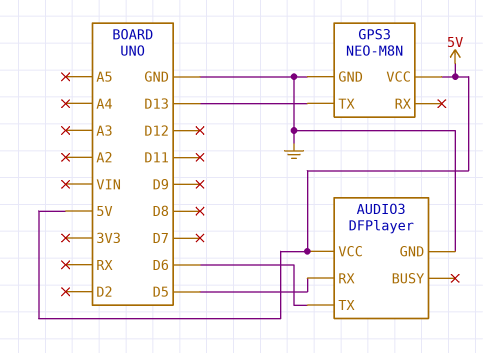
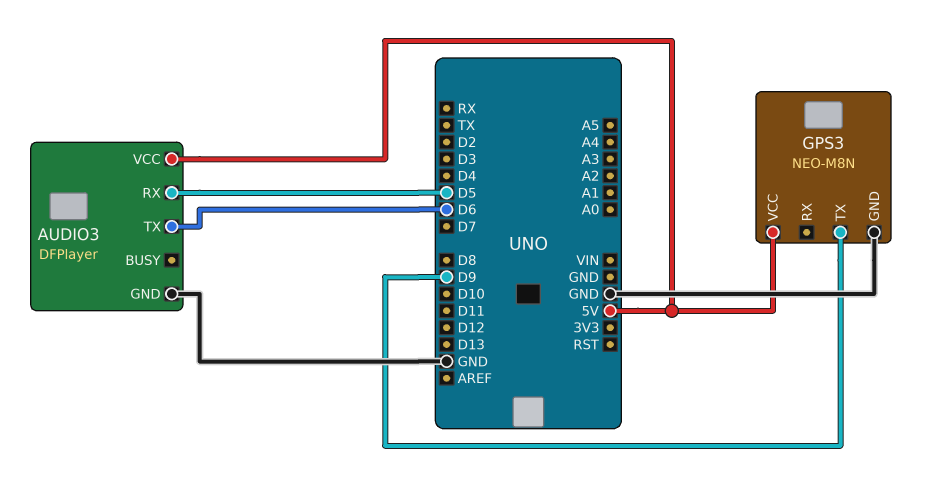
GPS3 pin TX: D13 -> D9

